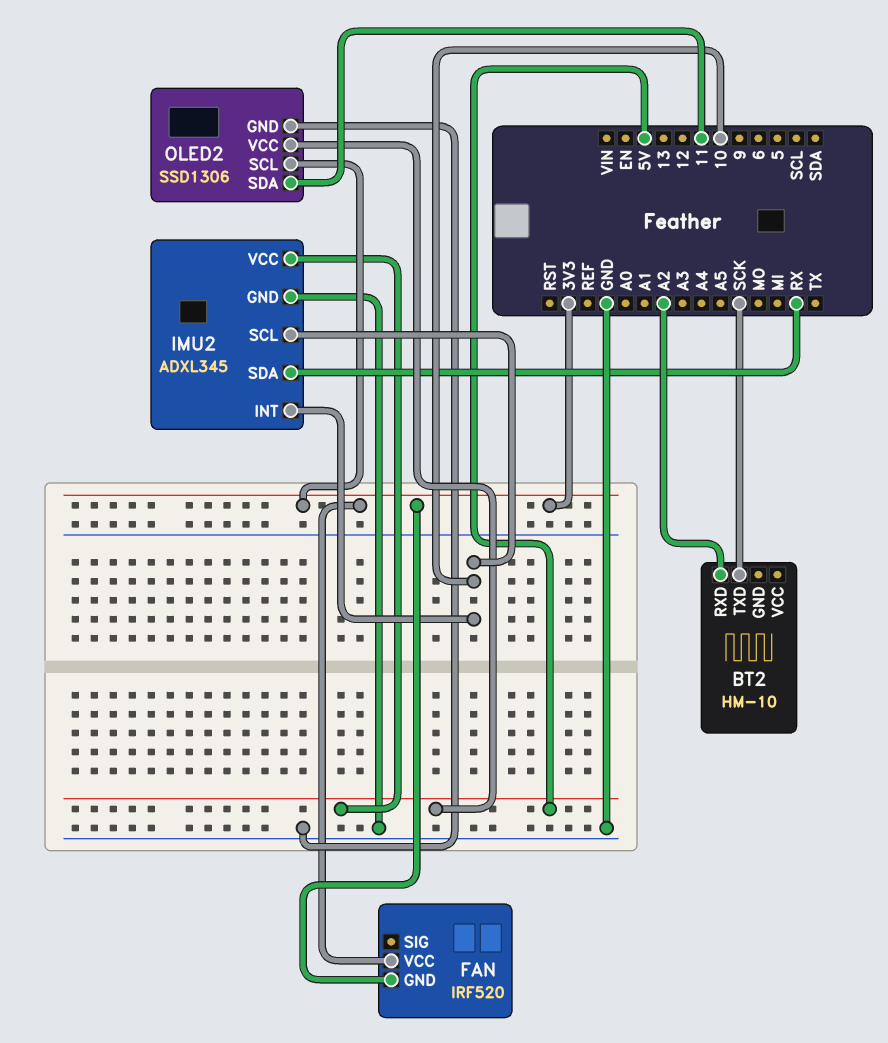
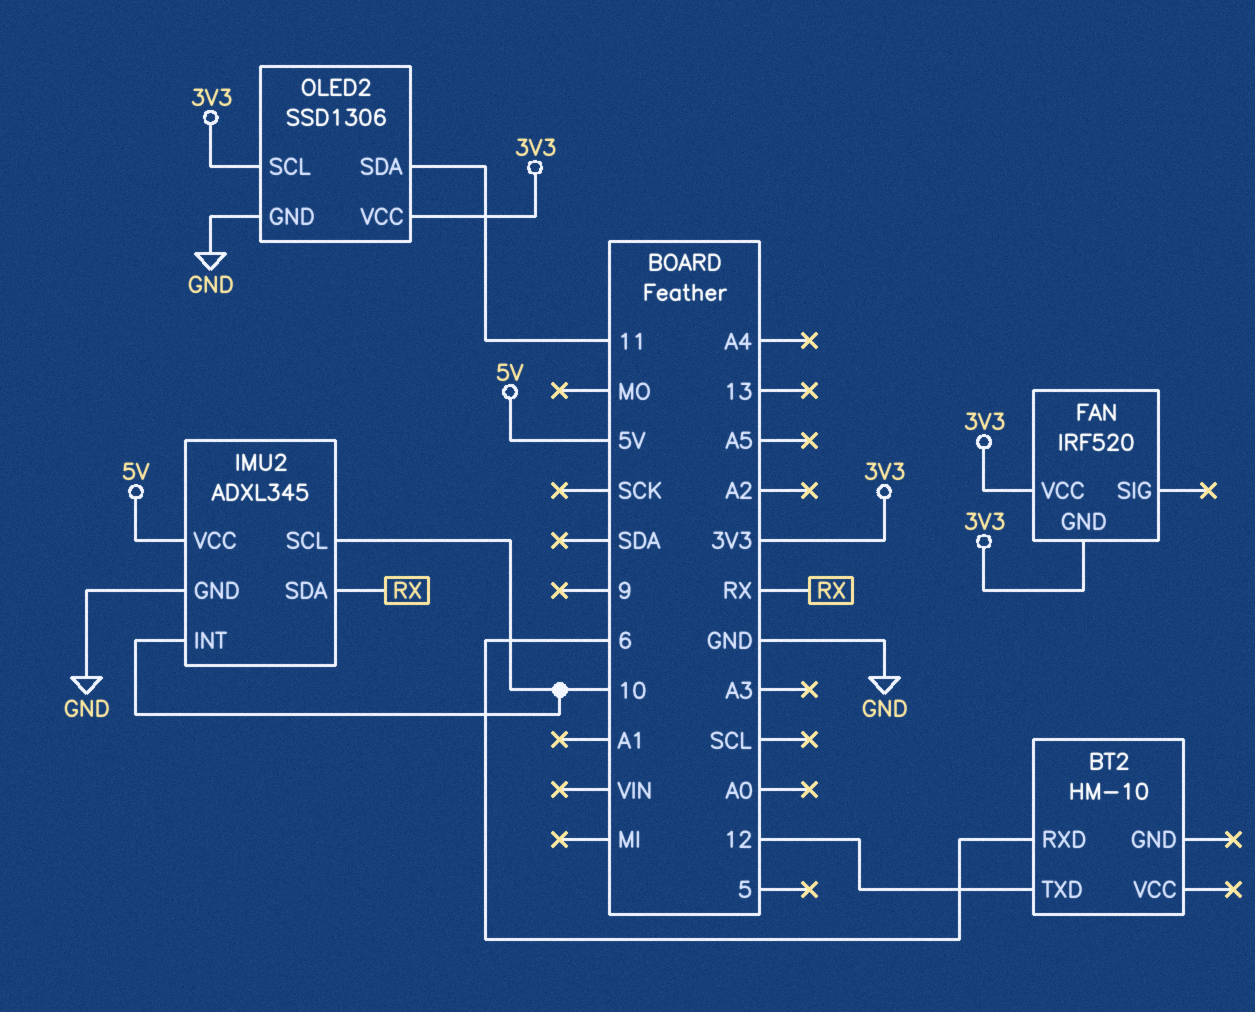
BT2 pin RXD: A2 -> 6
BT2 pin TXD: SCK -> 12
OLED2 pin VCC: 5V -> 3V3

